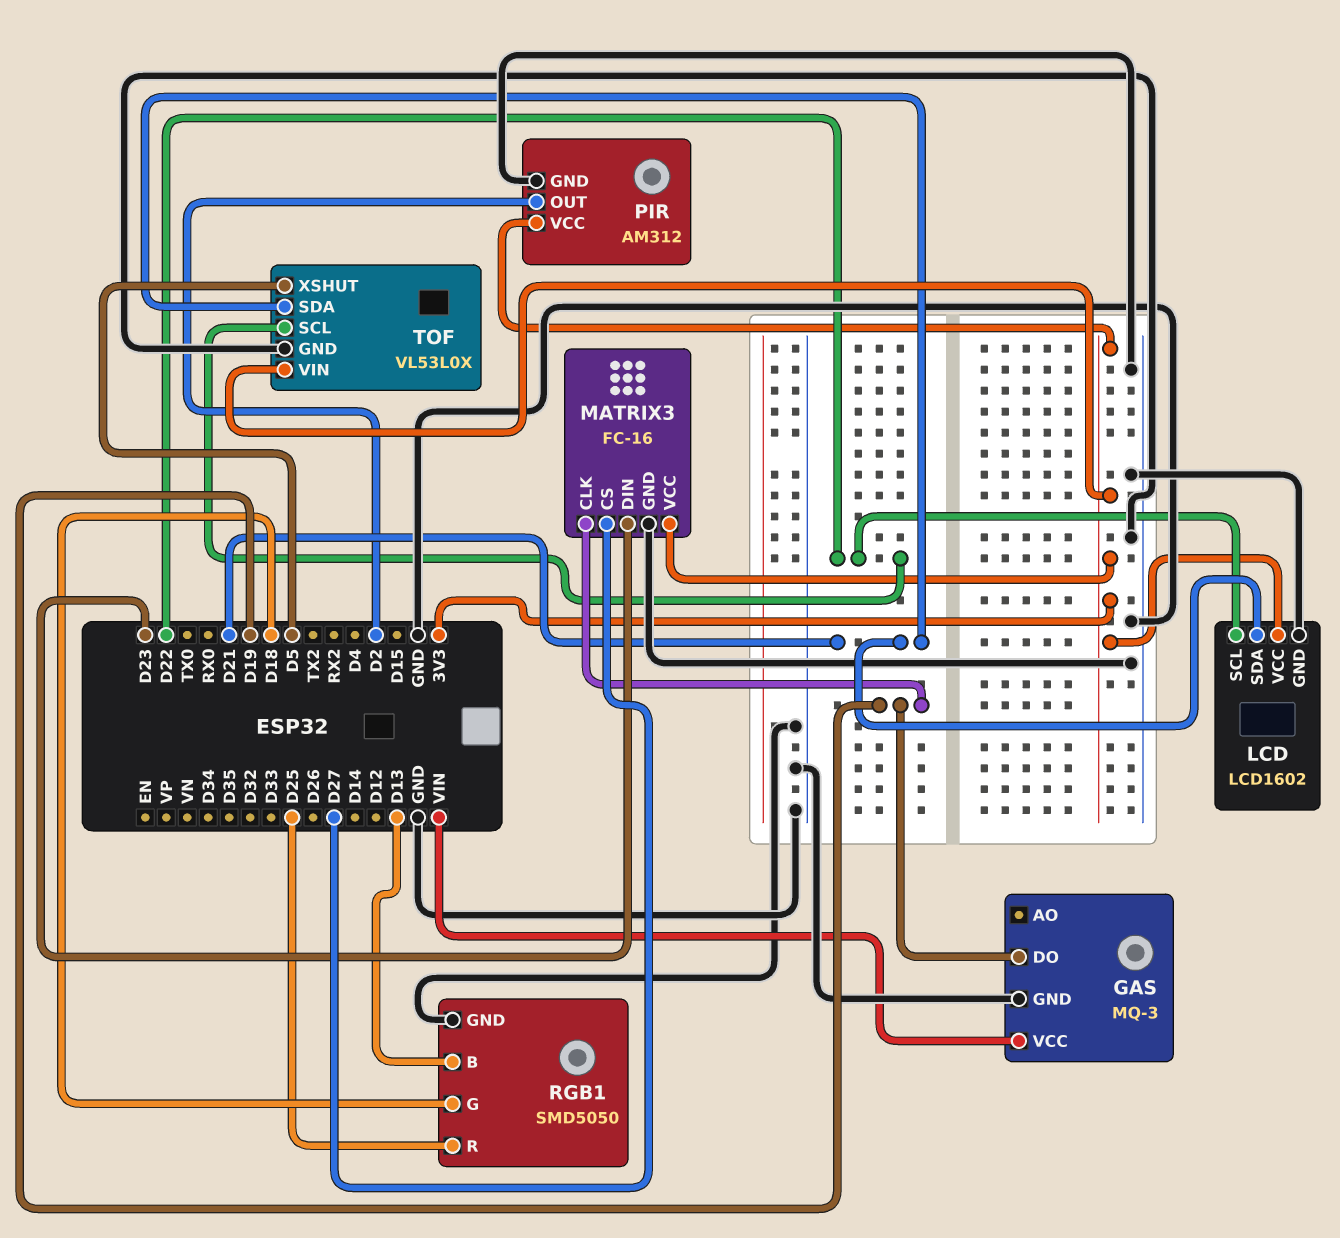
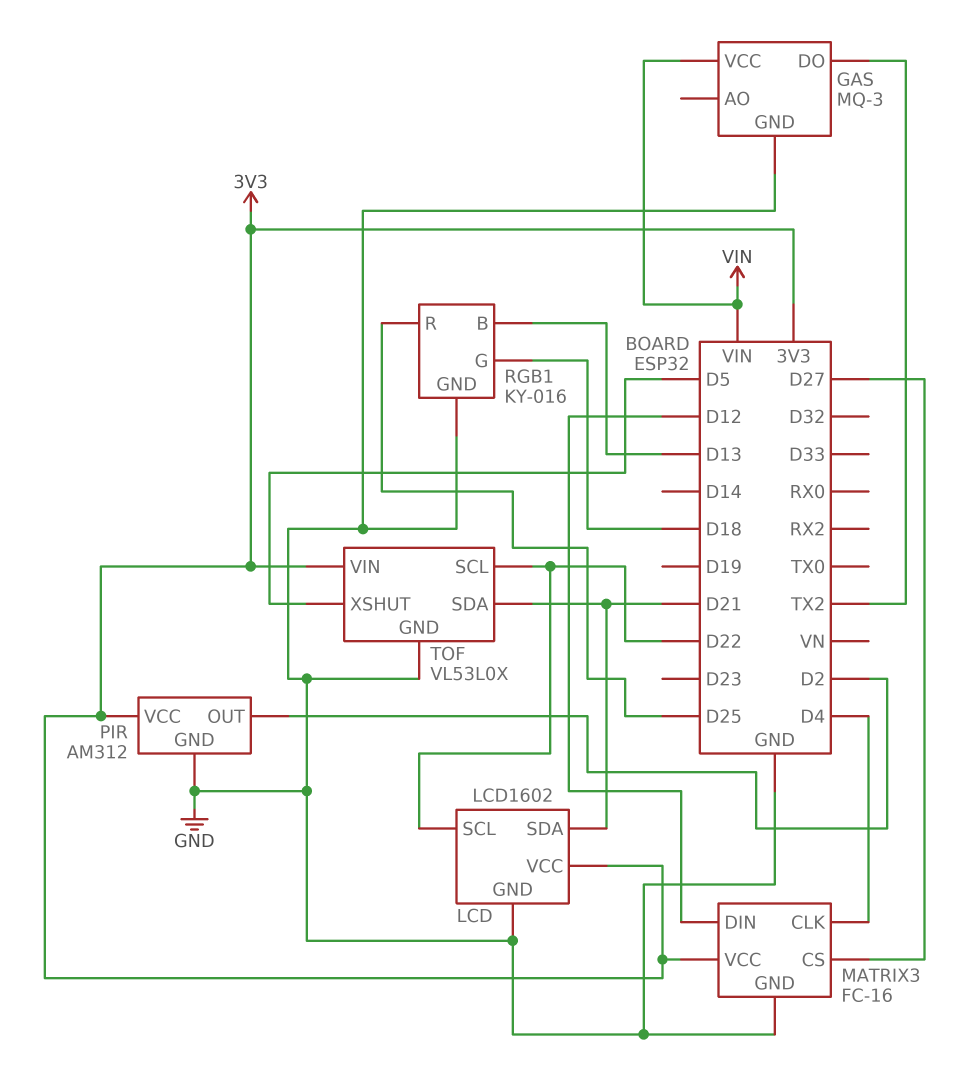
GAS pin DO: D19 -> TX2
MATRIX3 pin CLK: D19 -> D4
MATRIX3 pin DIN: D23 -> D12
RGB1: SMD5050 -> KY-016

